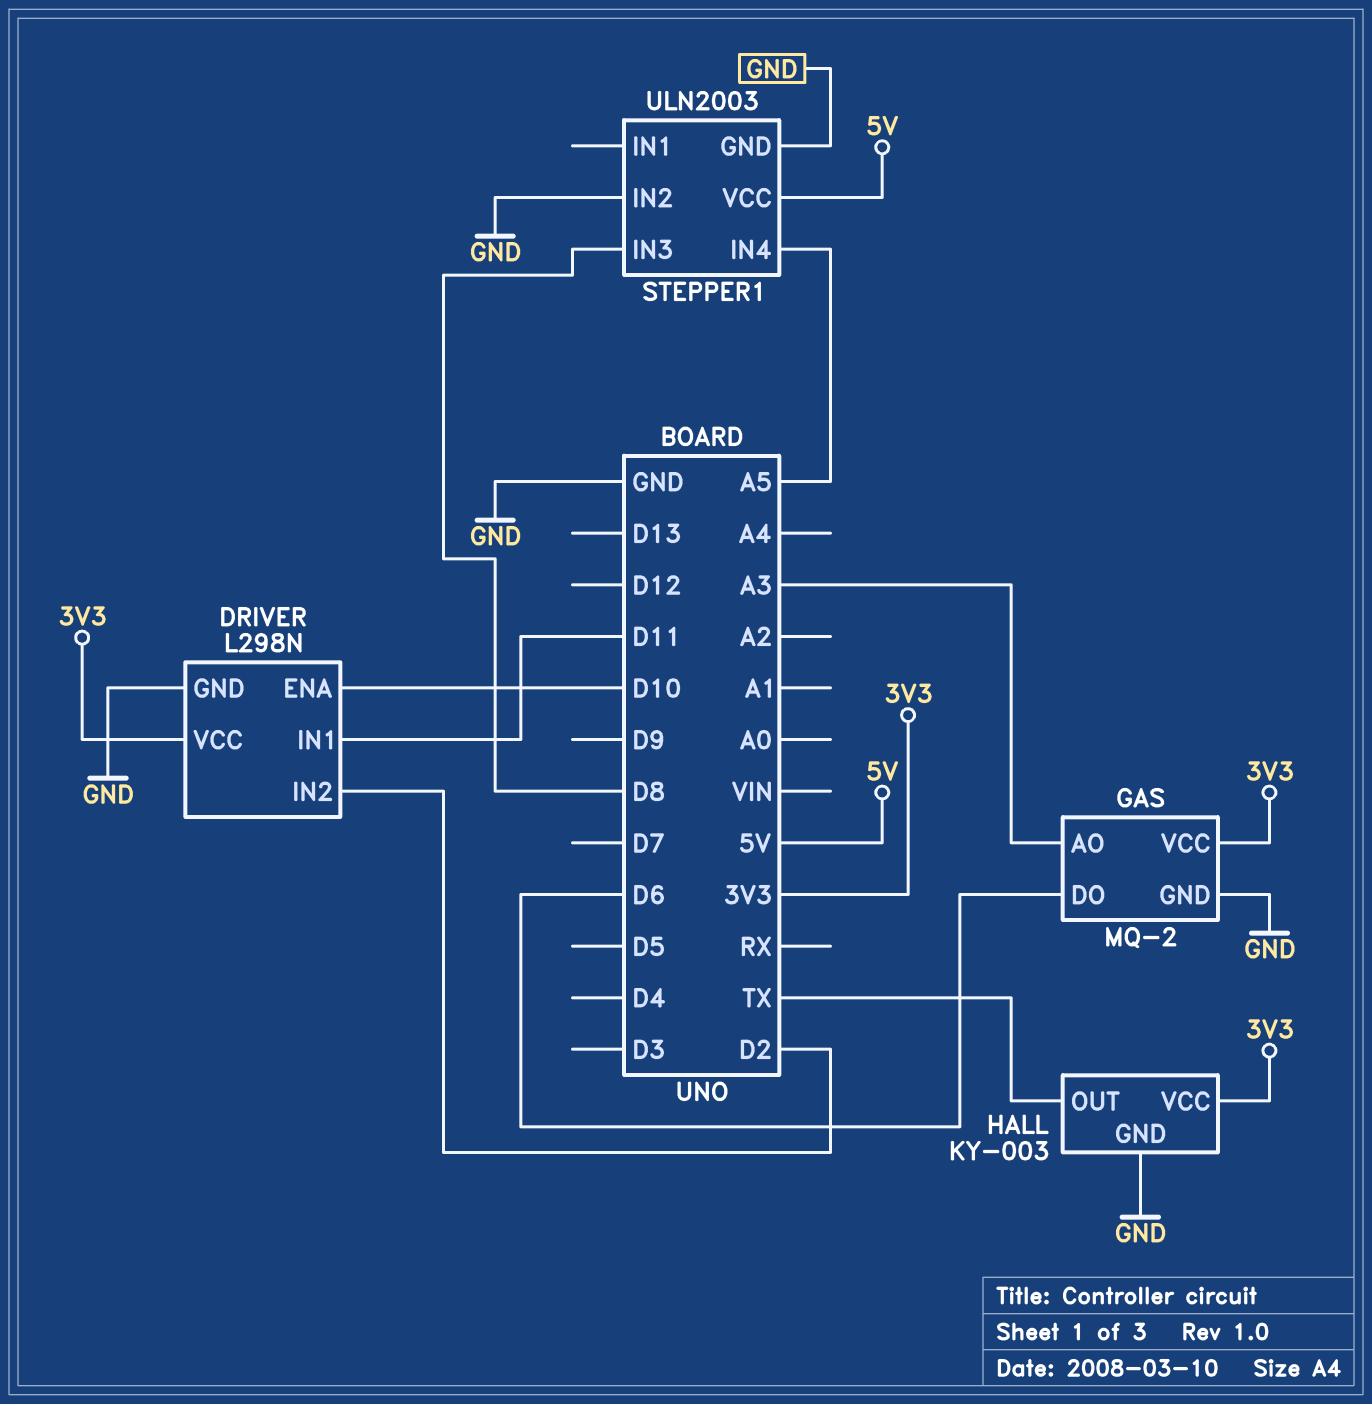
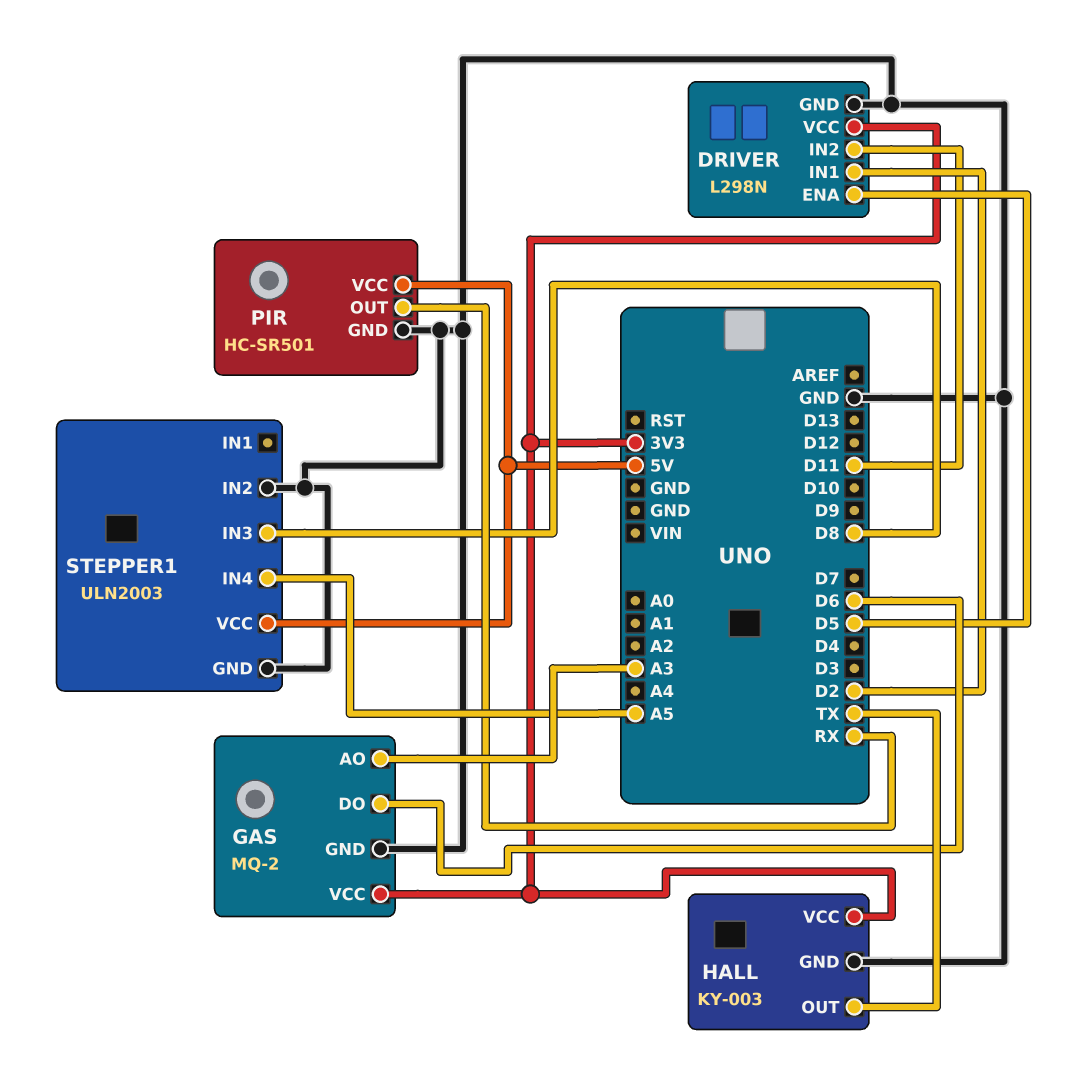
DRIVER pin ENA: D10 -> D5
DRIVER pin IN1: D11 -> D2
DRIVER pin IN2: D2 -> D11
PIR: none -> HC-SR501
PIR pin GND: none -> GND
PIR pin OUT: none -> RX
PIR pin VCC: none -> 5V

